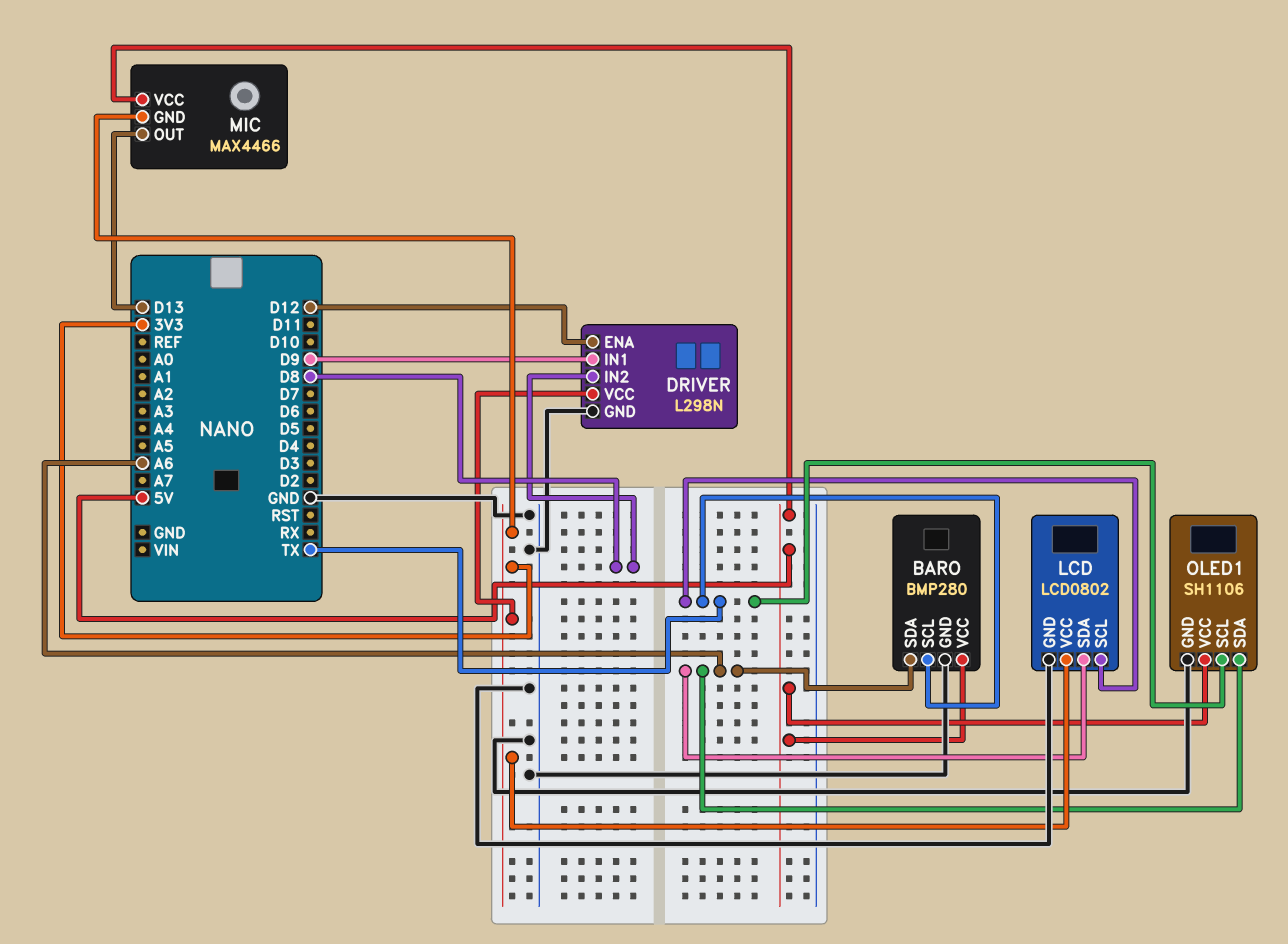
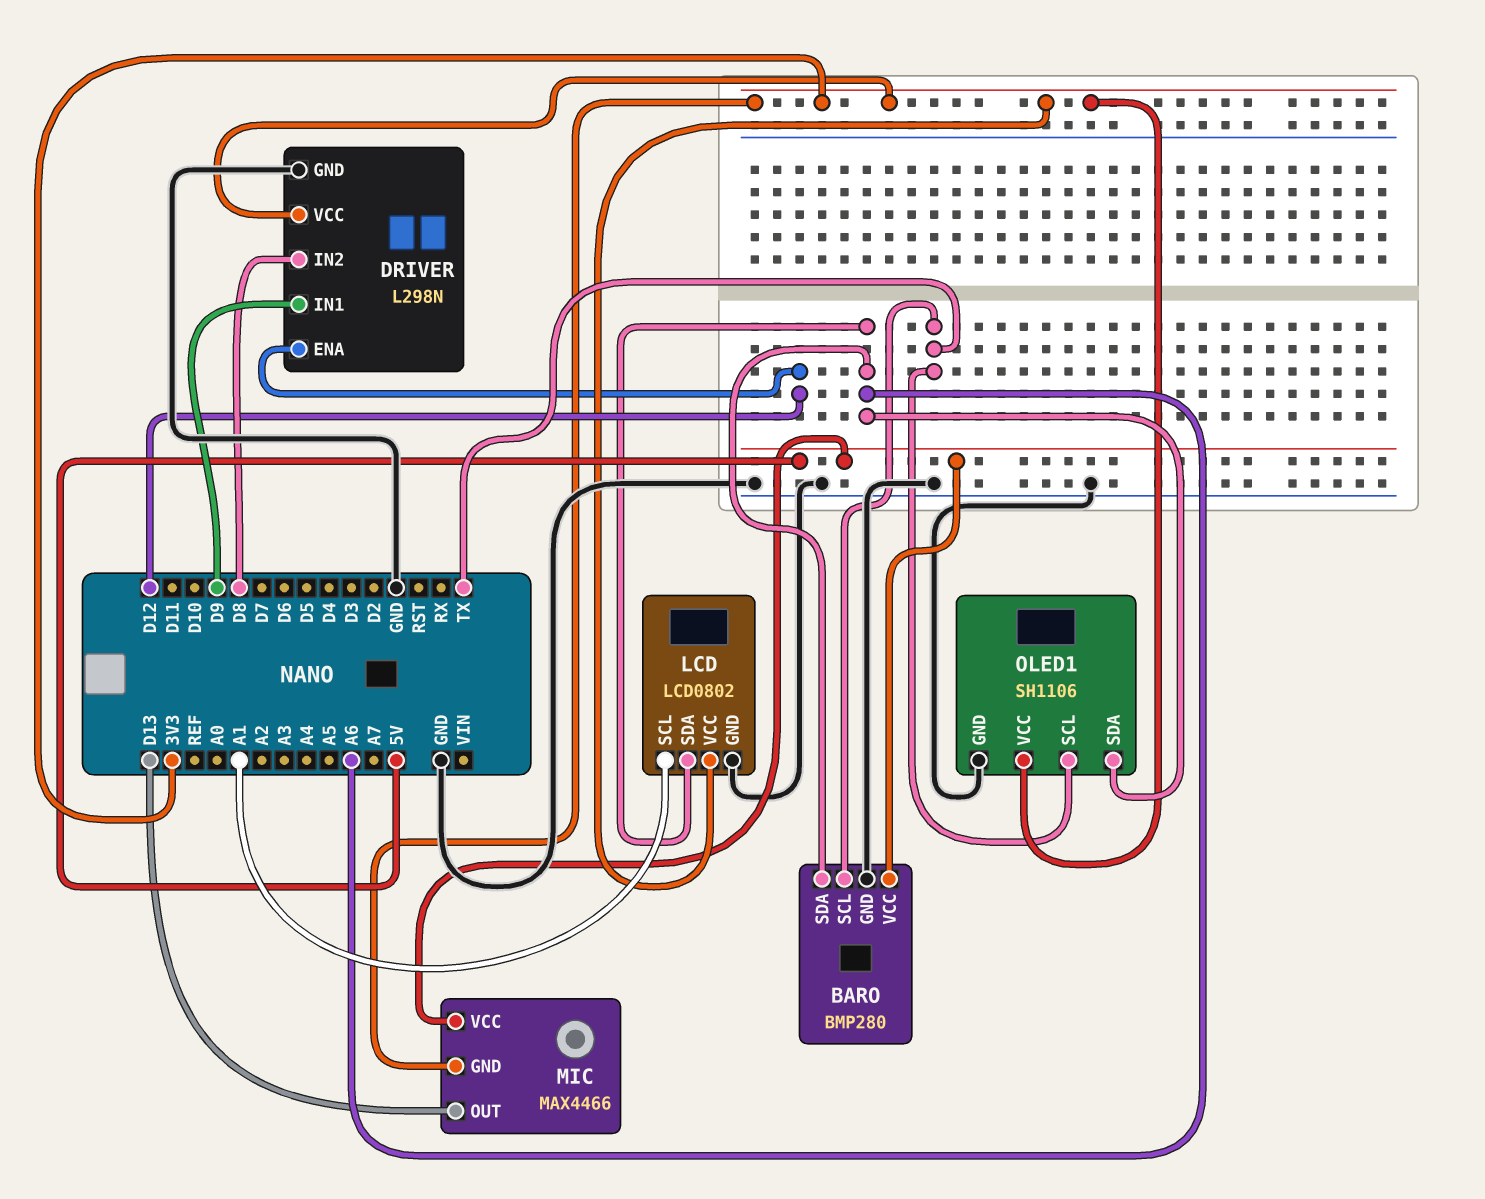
LCD pin SCL: TX -> A1
OLED1 pin VCC: 5V -> 3V3

